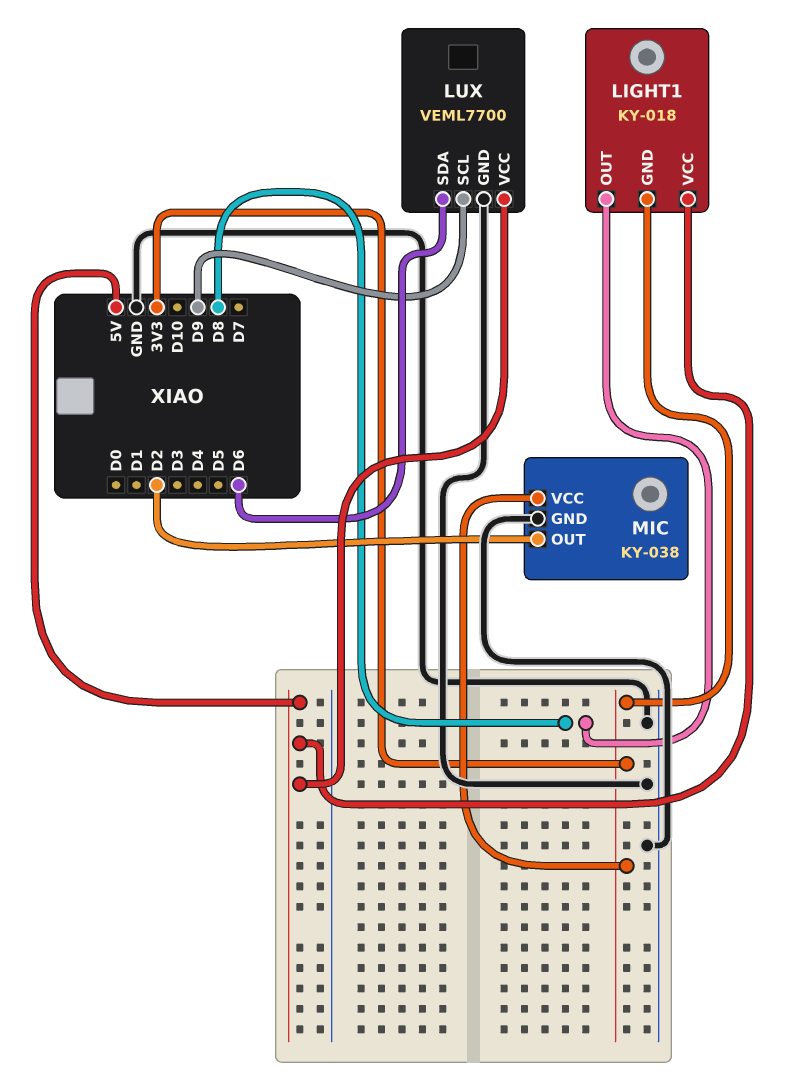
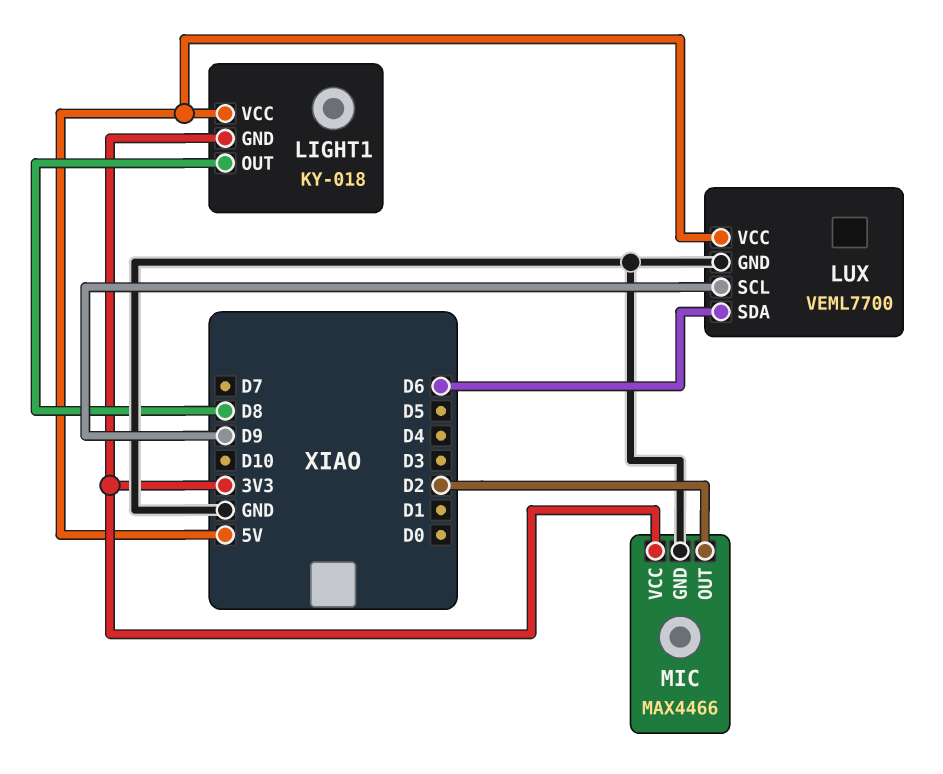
MIC: KY-038 -> MAX4466

